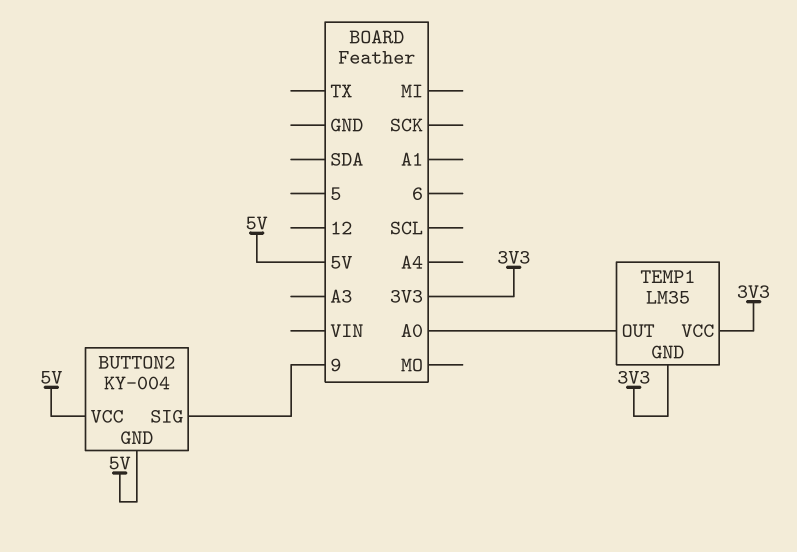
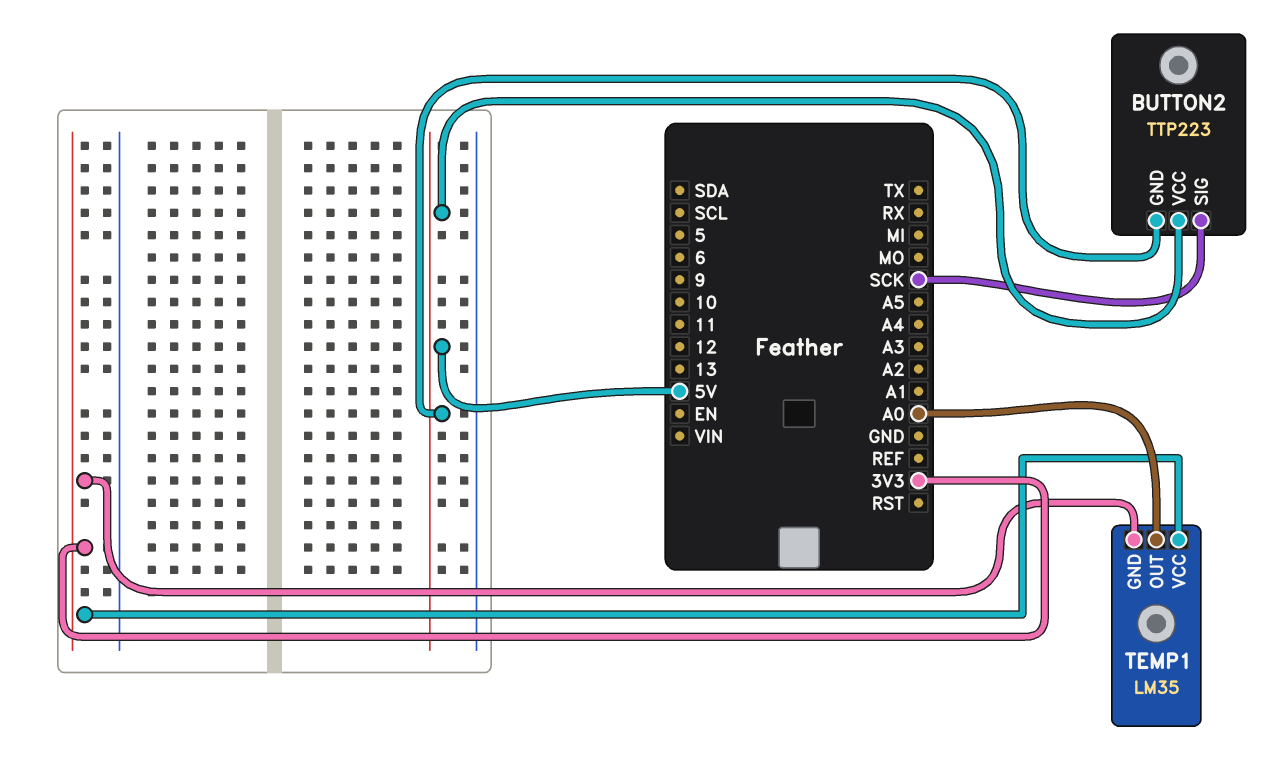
BUTTON2: KY-004 -> TTP223
BUTTON2 pin SIG: 9 -> SCK

